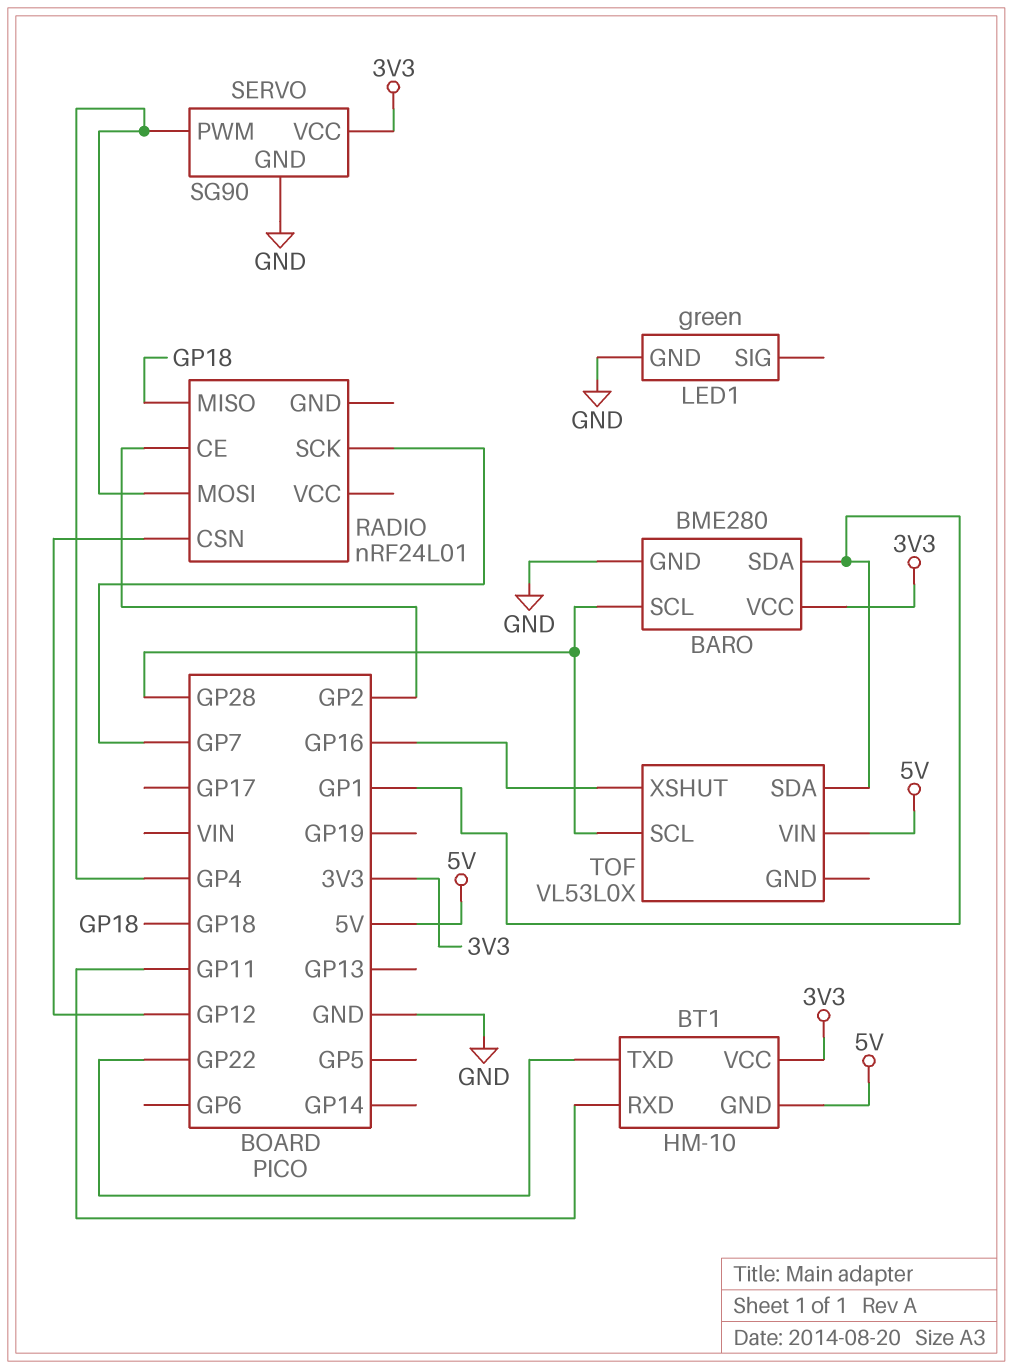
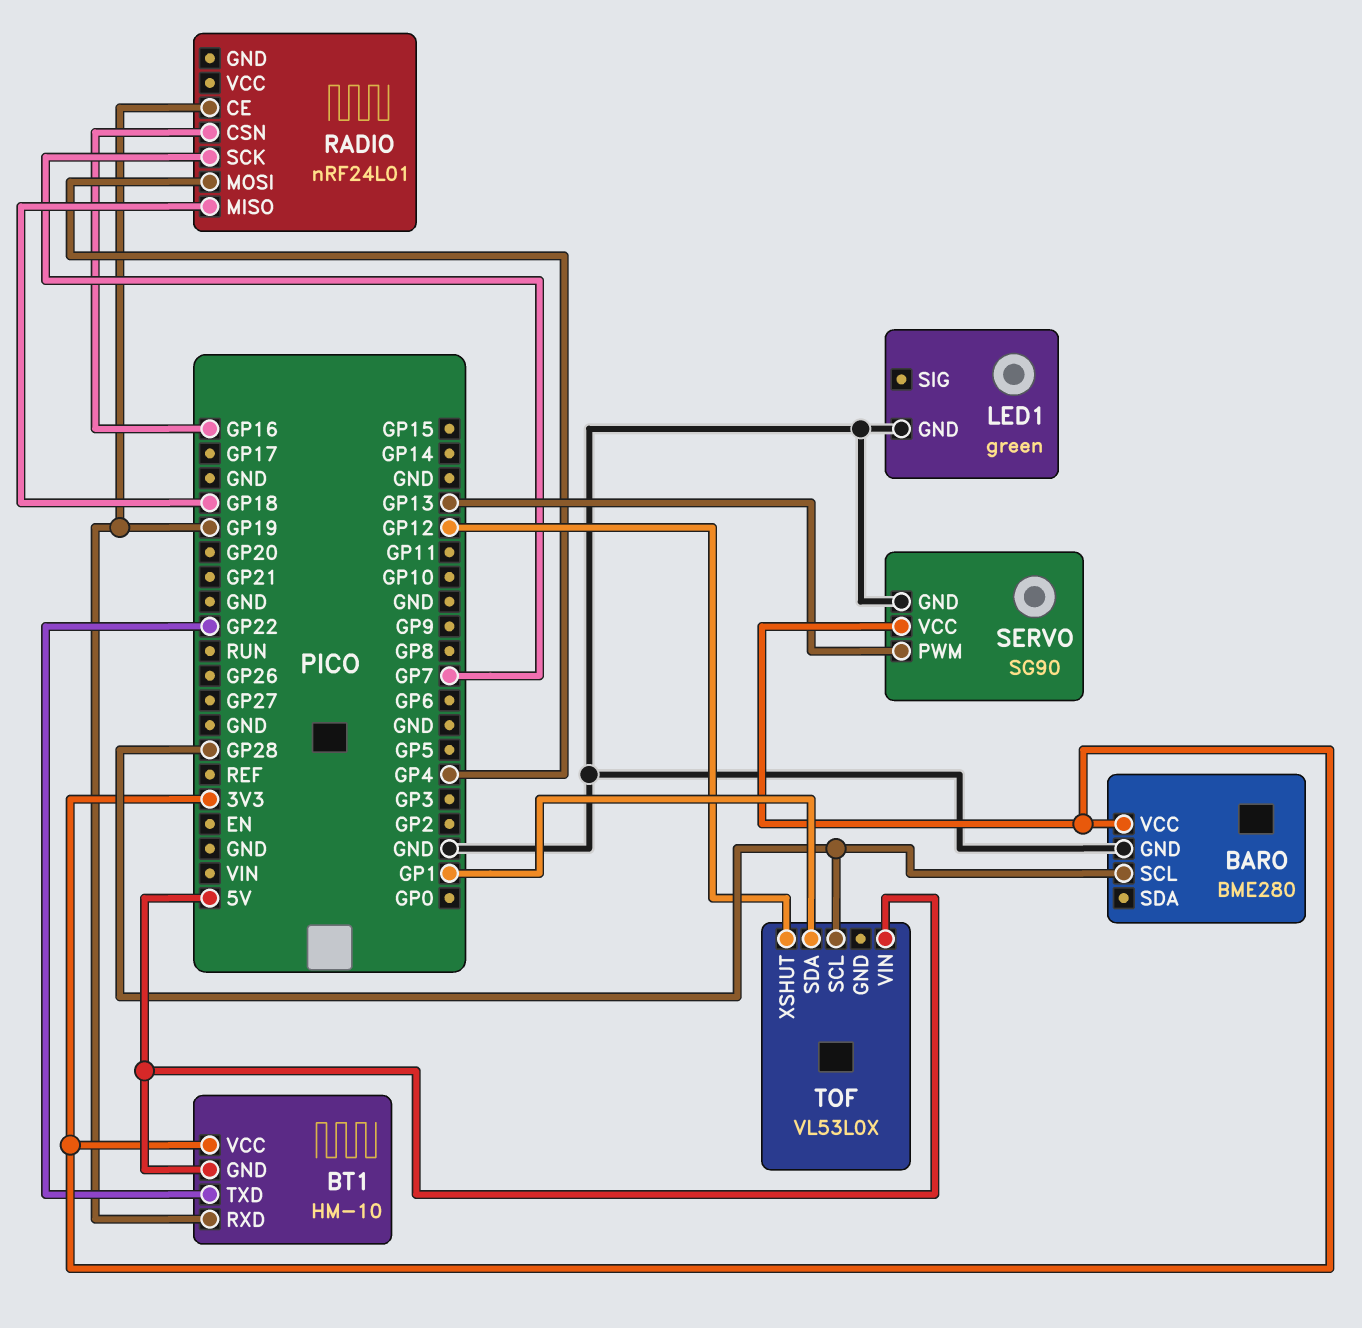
BARO pin SDA: GP1 -> none
BT1 pin RXD: GP11 -> GP19
RADIO pin CE: GP2 -> GP19
RADIO pin CSN: GP12 -> GP16
SERVO pin PWM: GP4 -> GP13
TOF pin XSHUT: GP16 -> GP12

